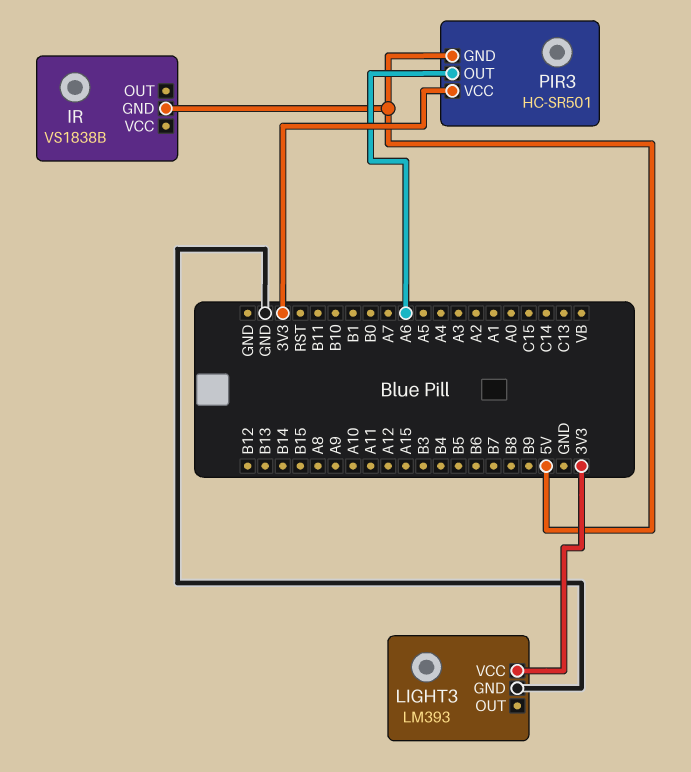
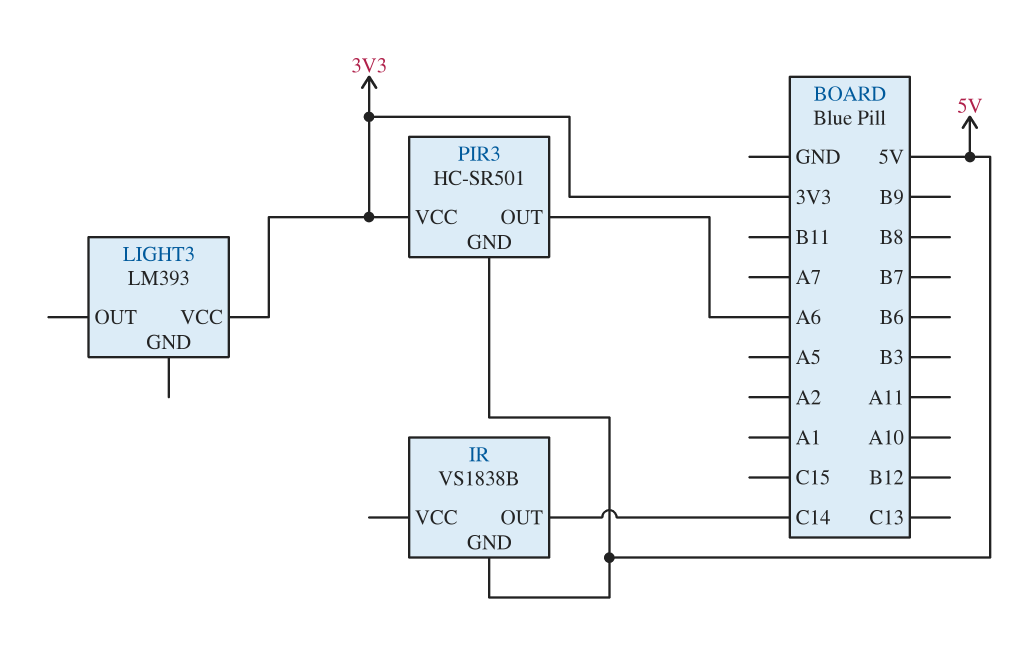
IR pin OUT: none -> C14
LIGHT3 pin GND: GND -> none

